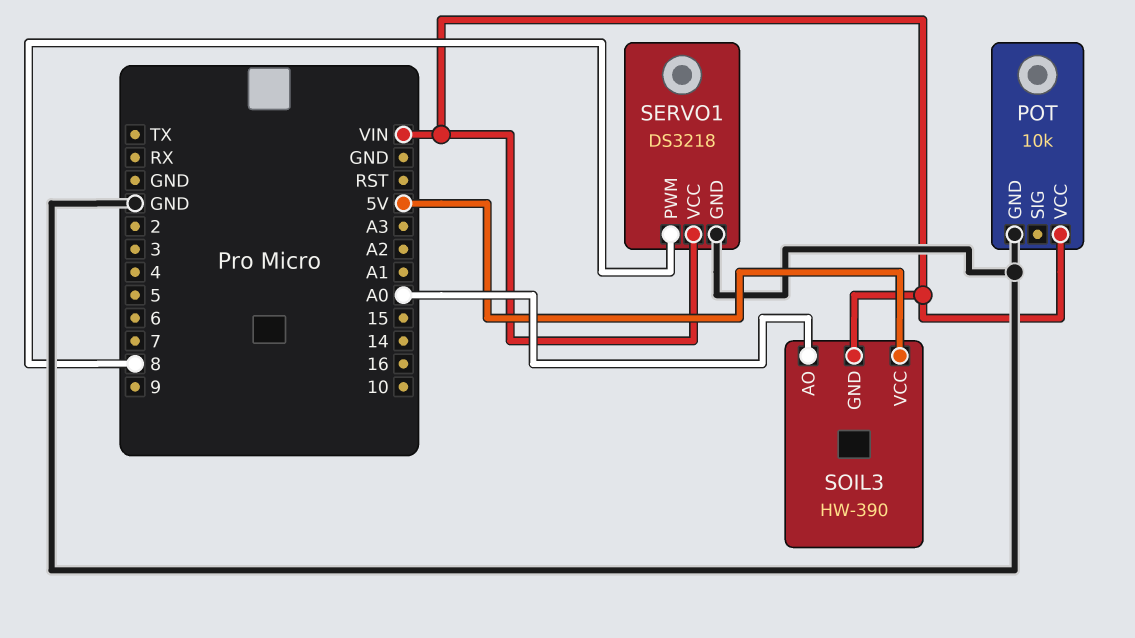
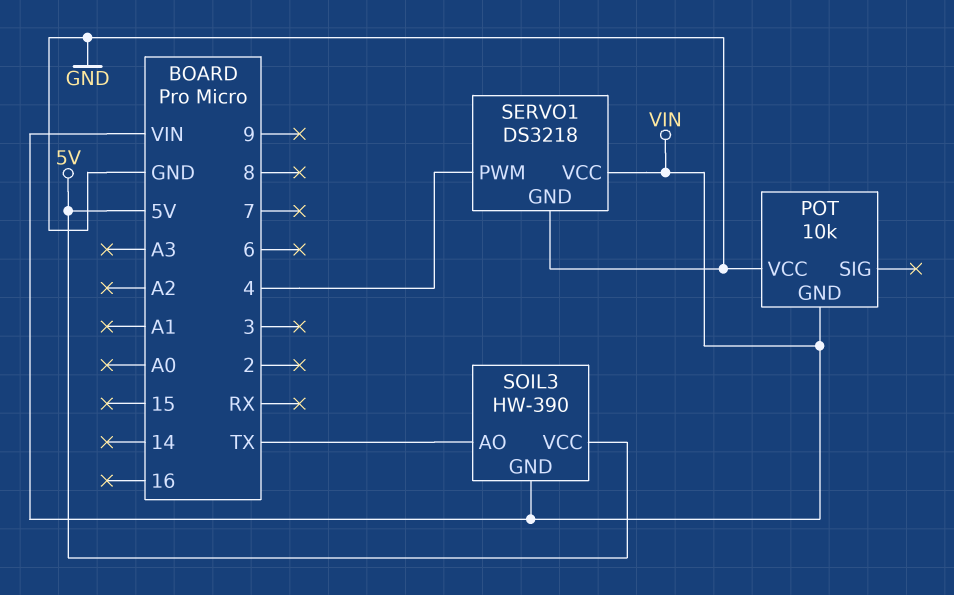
POT pin GND: GND -> VIN
POT pin VCC: VIN -> GND
SERVO1 pin PWM: 8 -> 4
SOIL3 pin AO: A0 -> TX

